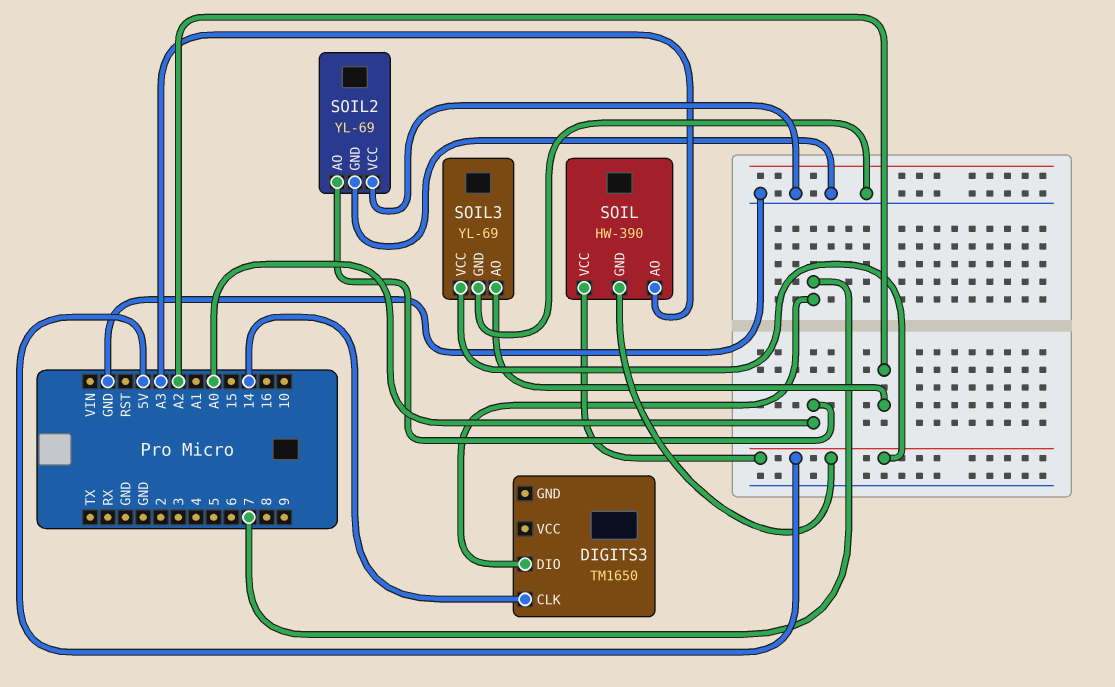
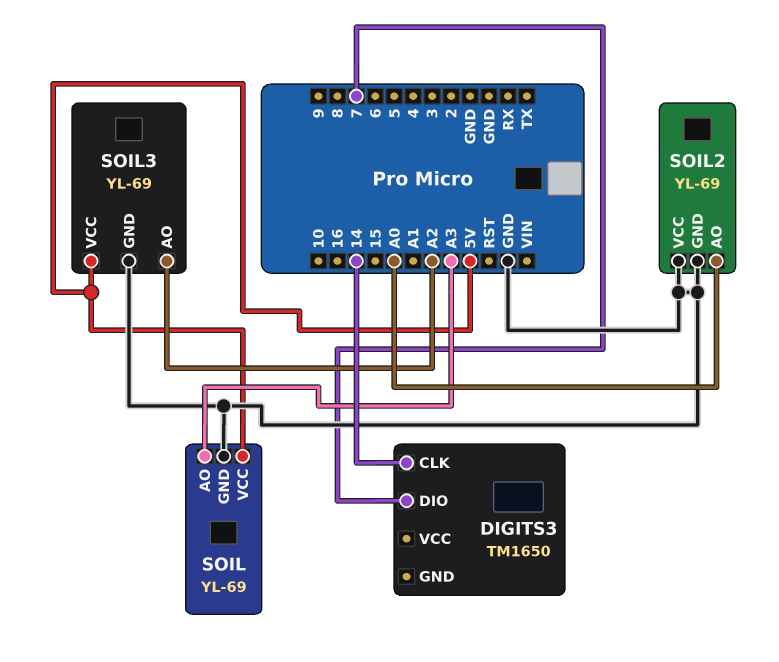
SOIL: HW-390 -> YL-69
SOIL pin GND: 5V -> GND

